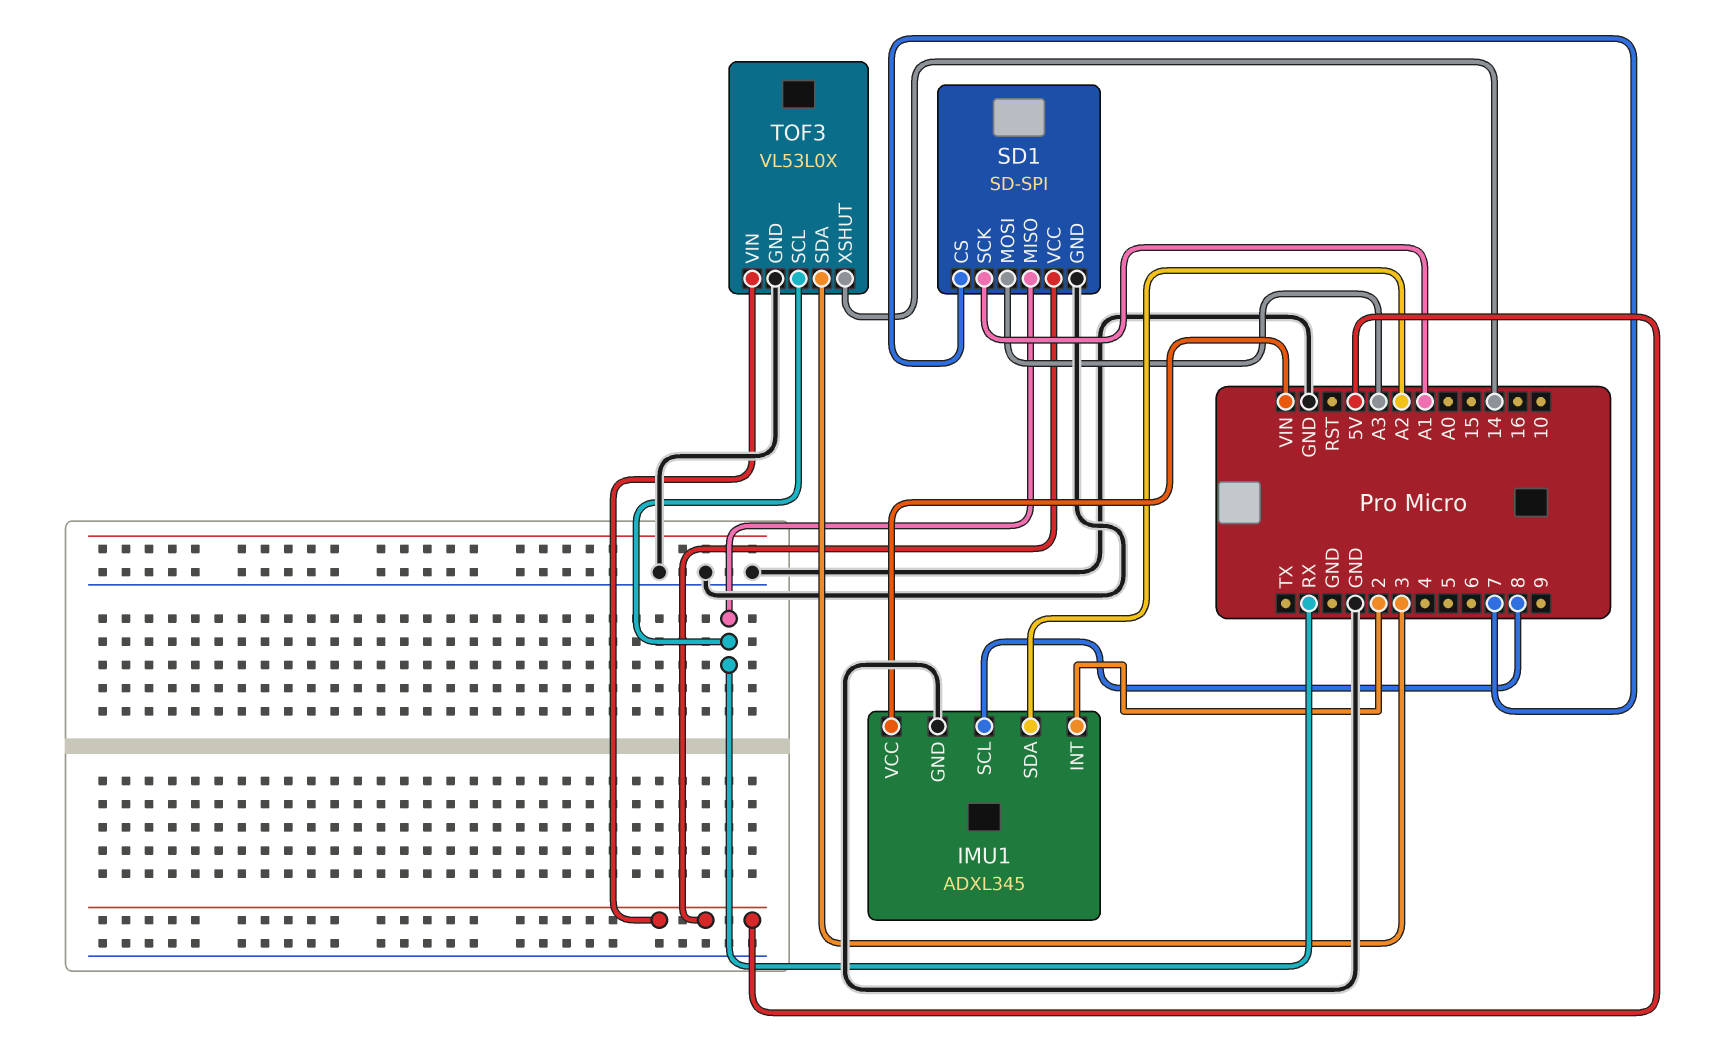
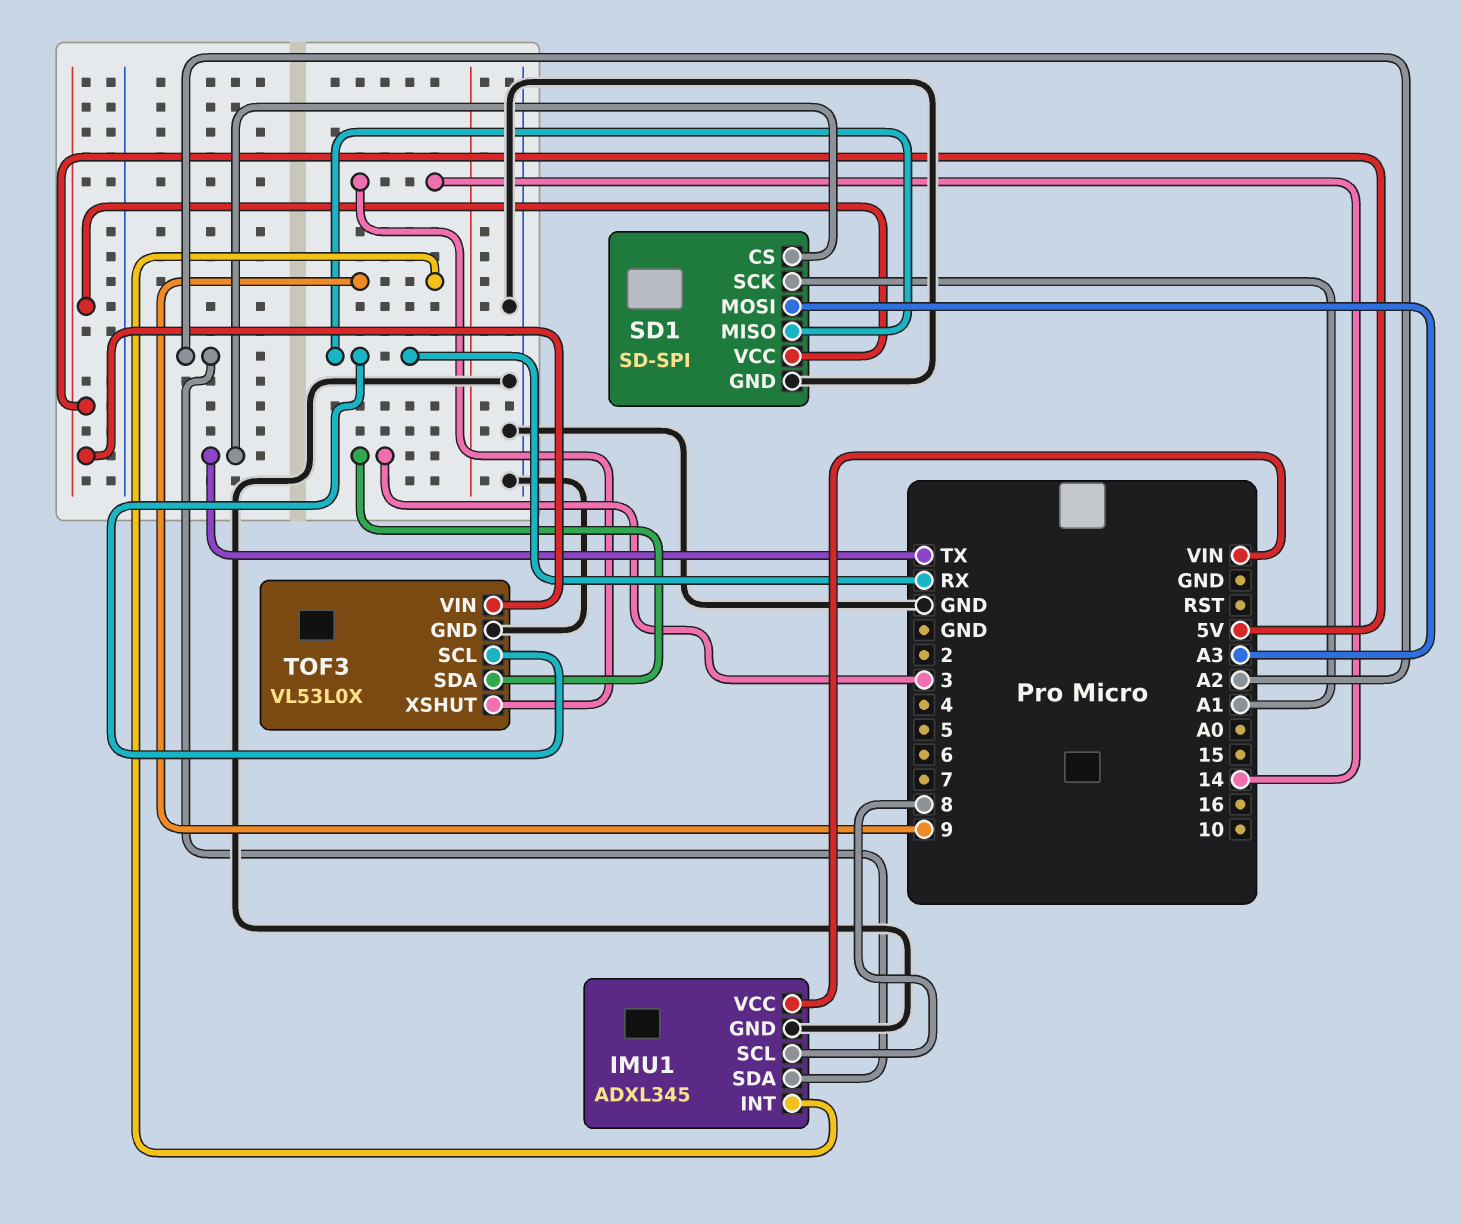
IMU1 pin INT: 2 -> 9
SD1 pin CS: 7 -> TX

